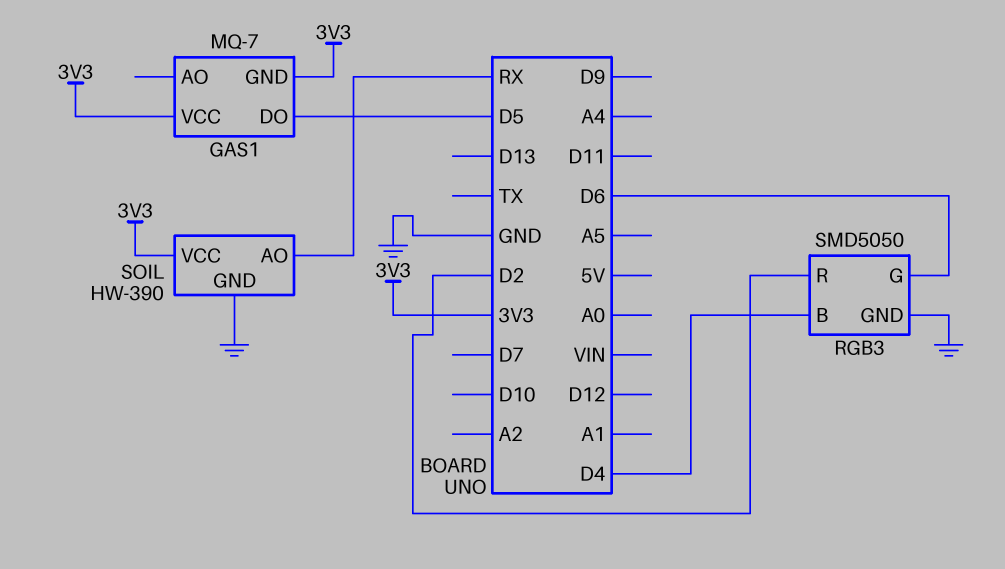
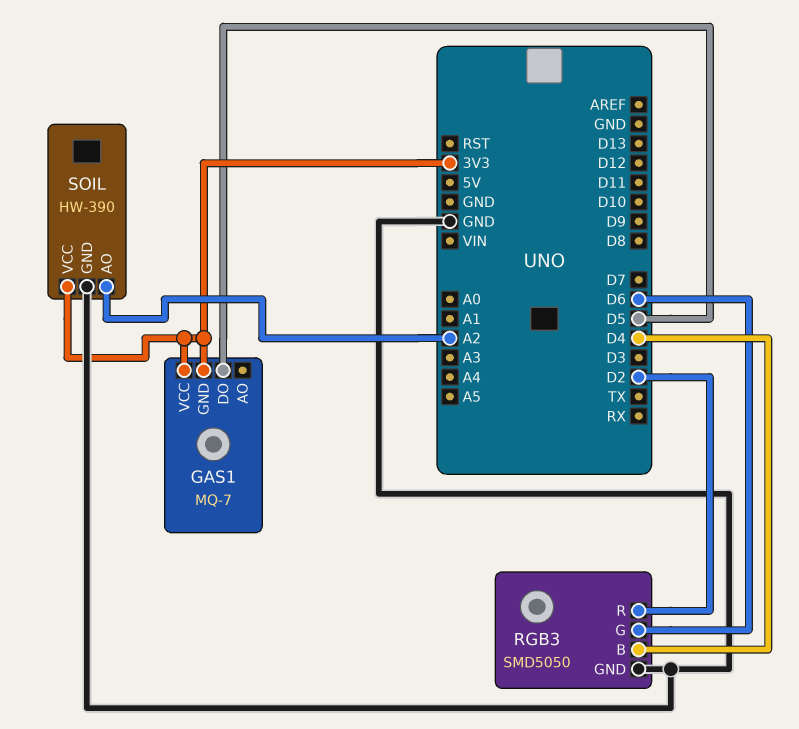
SOIL pin AO: RX -> A2

